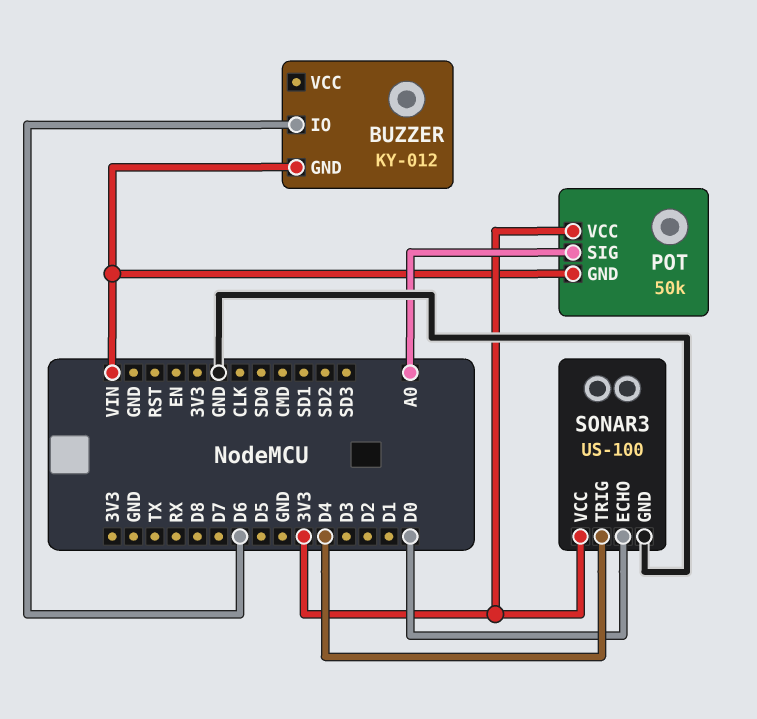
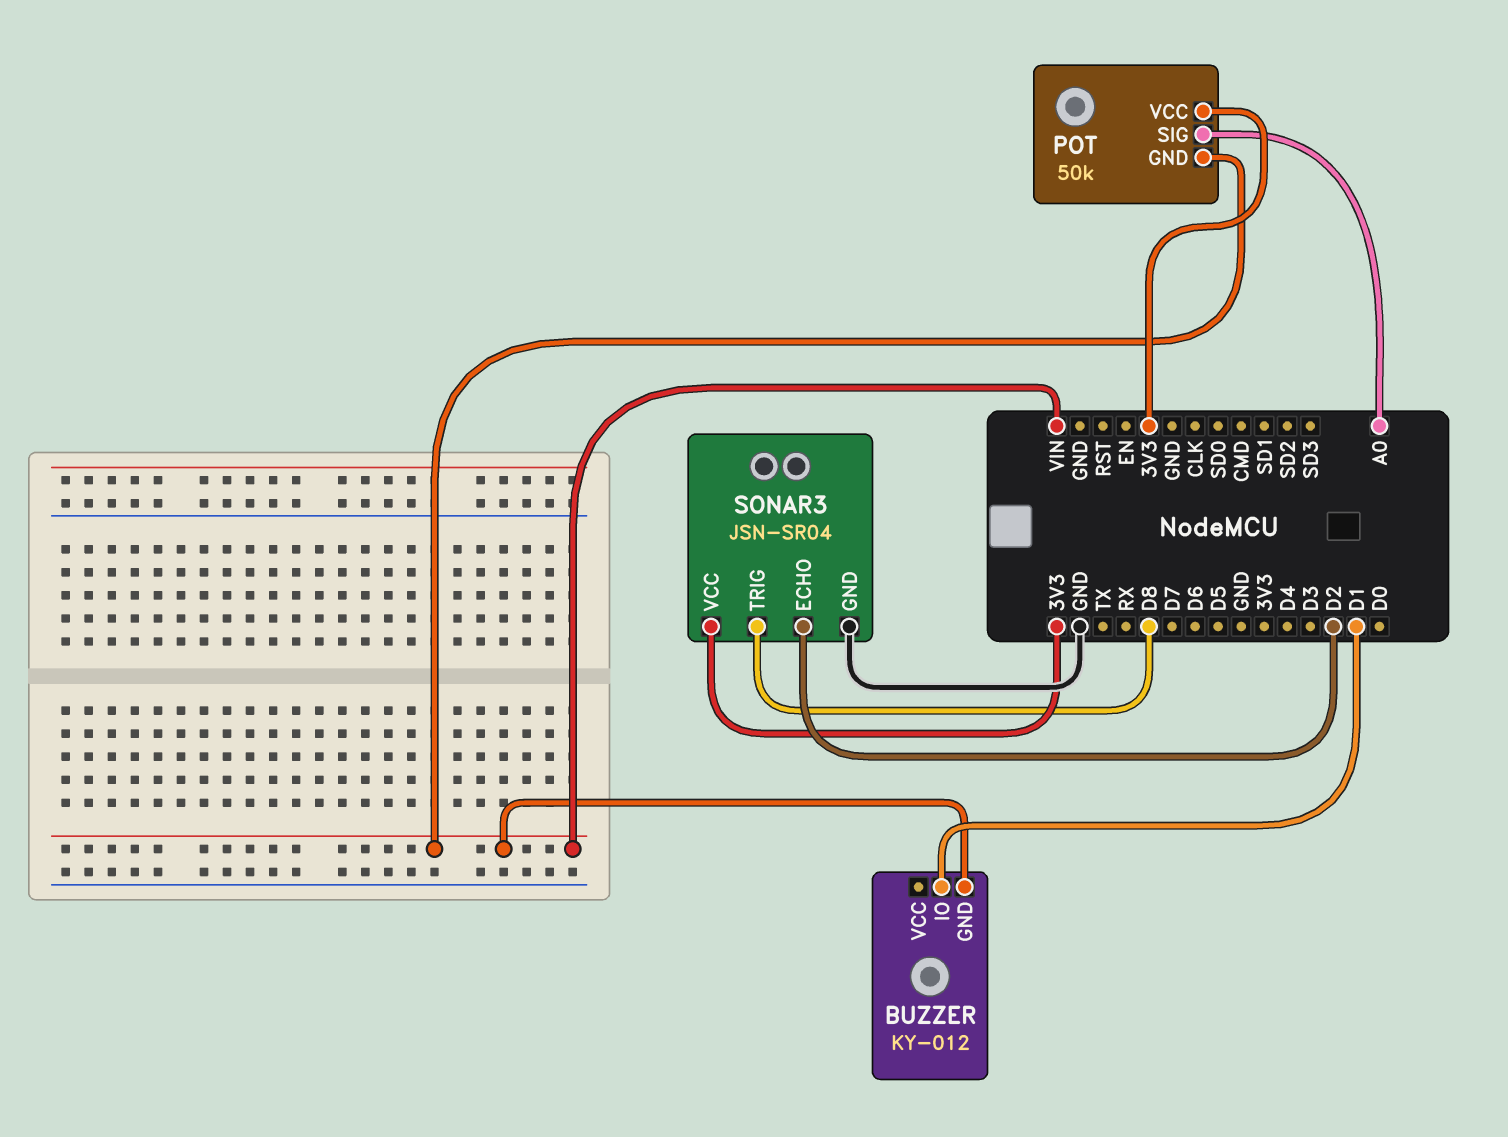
BUZZER pin IO: D6 -> D1
SONAR3: US-100 -> JSN-SR04
SONAR3 pin ECHO: D0 -> D2
SONAR3 pin TRIG: D4 -> D8

